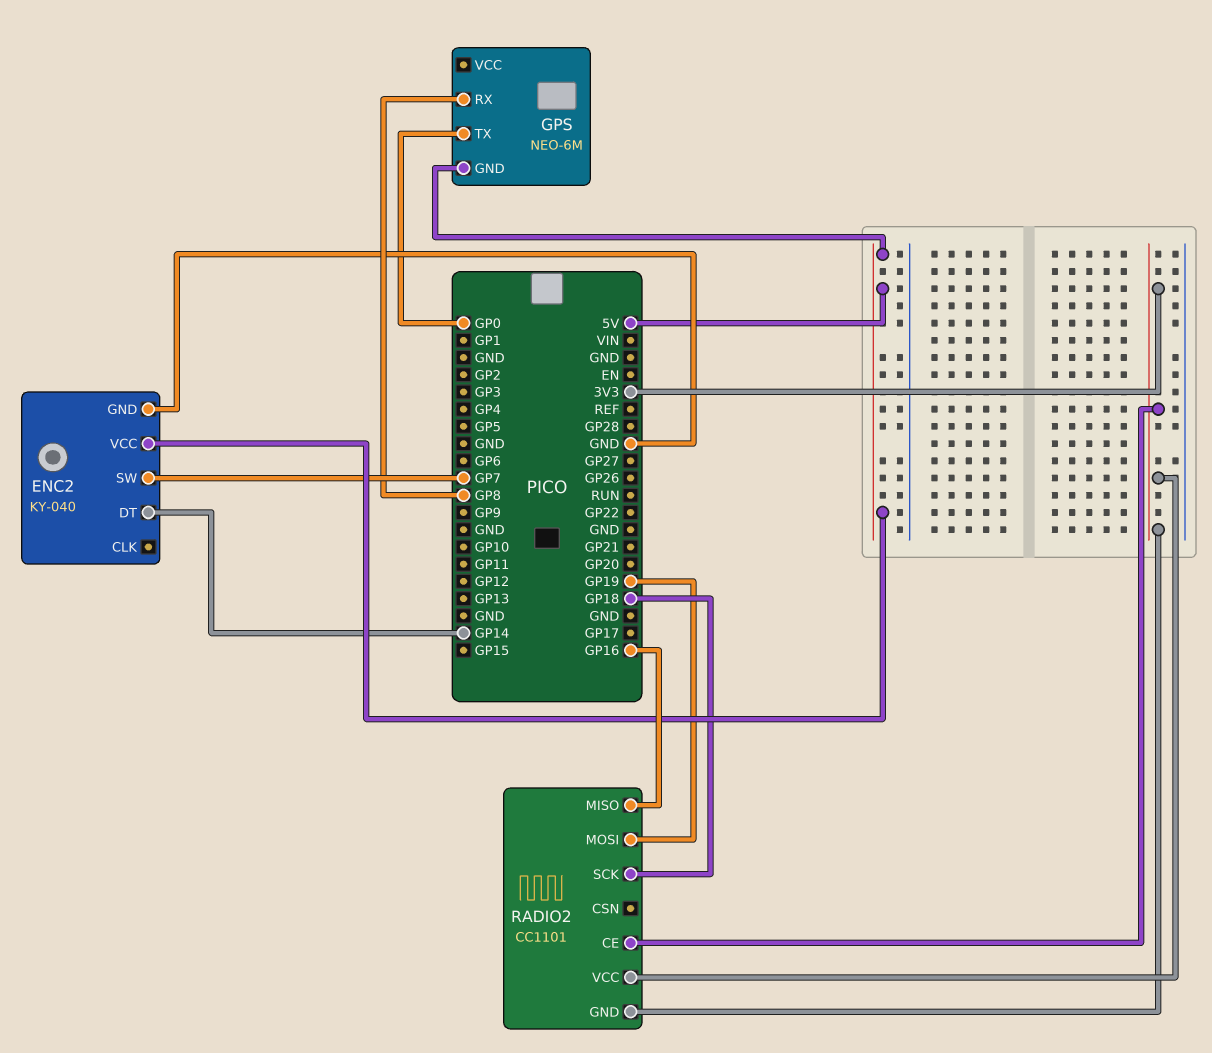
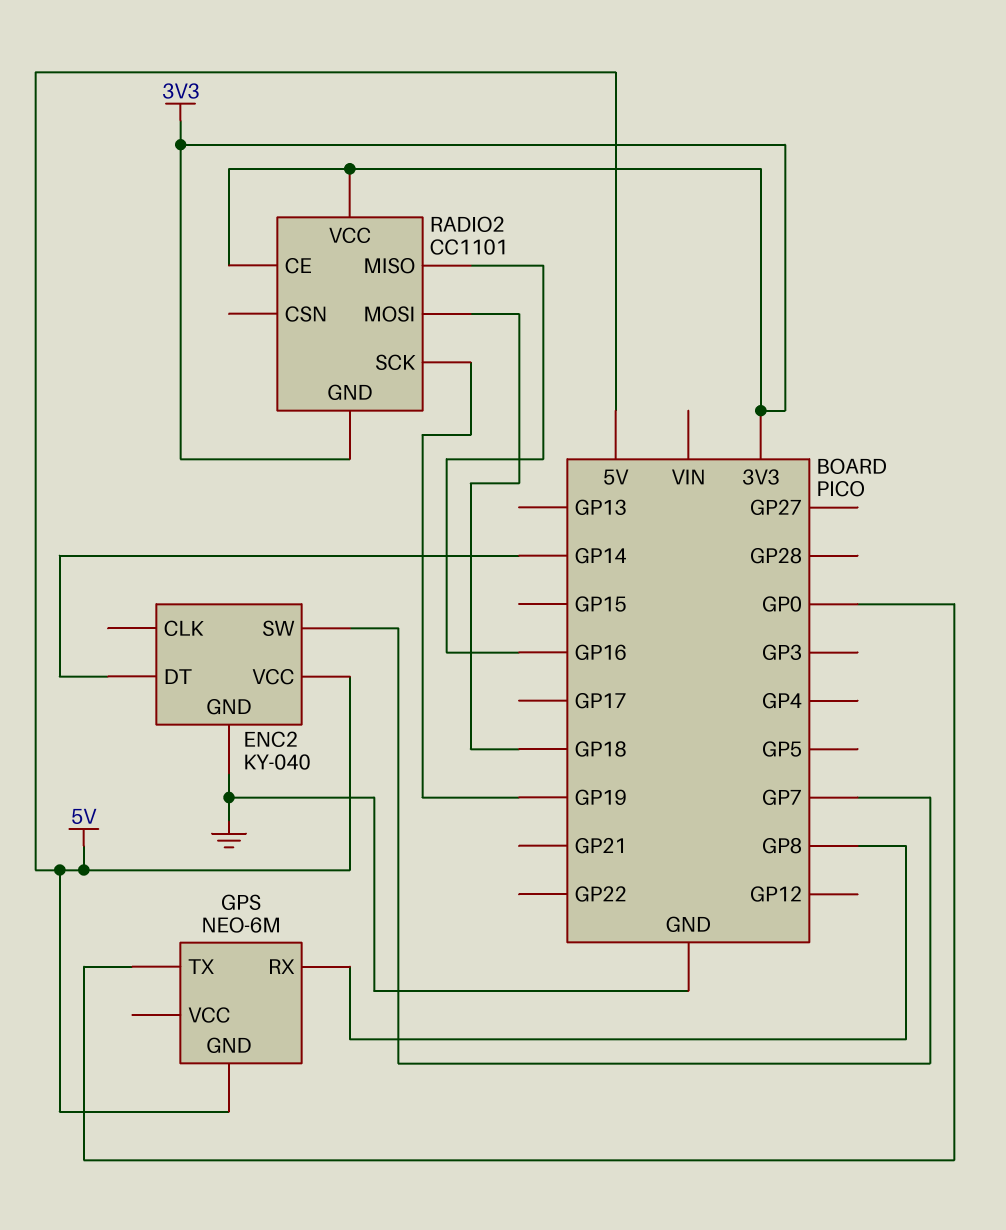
RADIO2 pin MOSI: GP19 -> GP18
RADIO2 pin SCK: GP18 -> GP19

